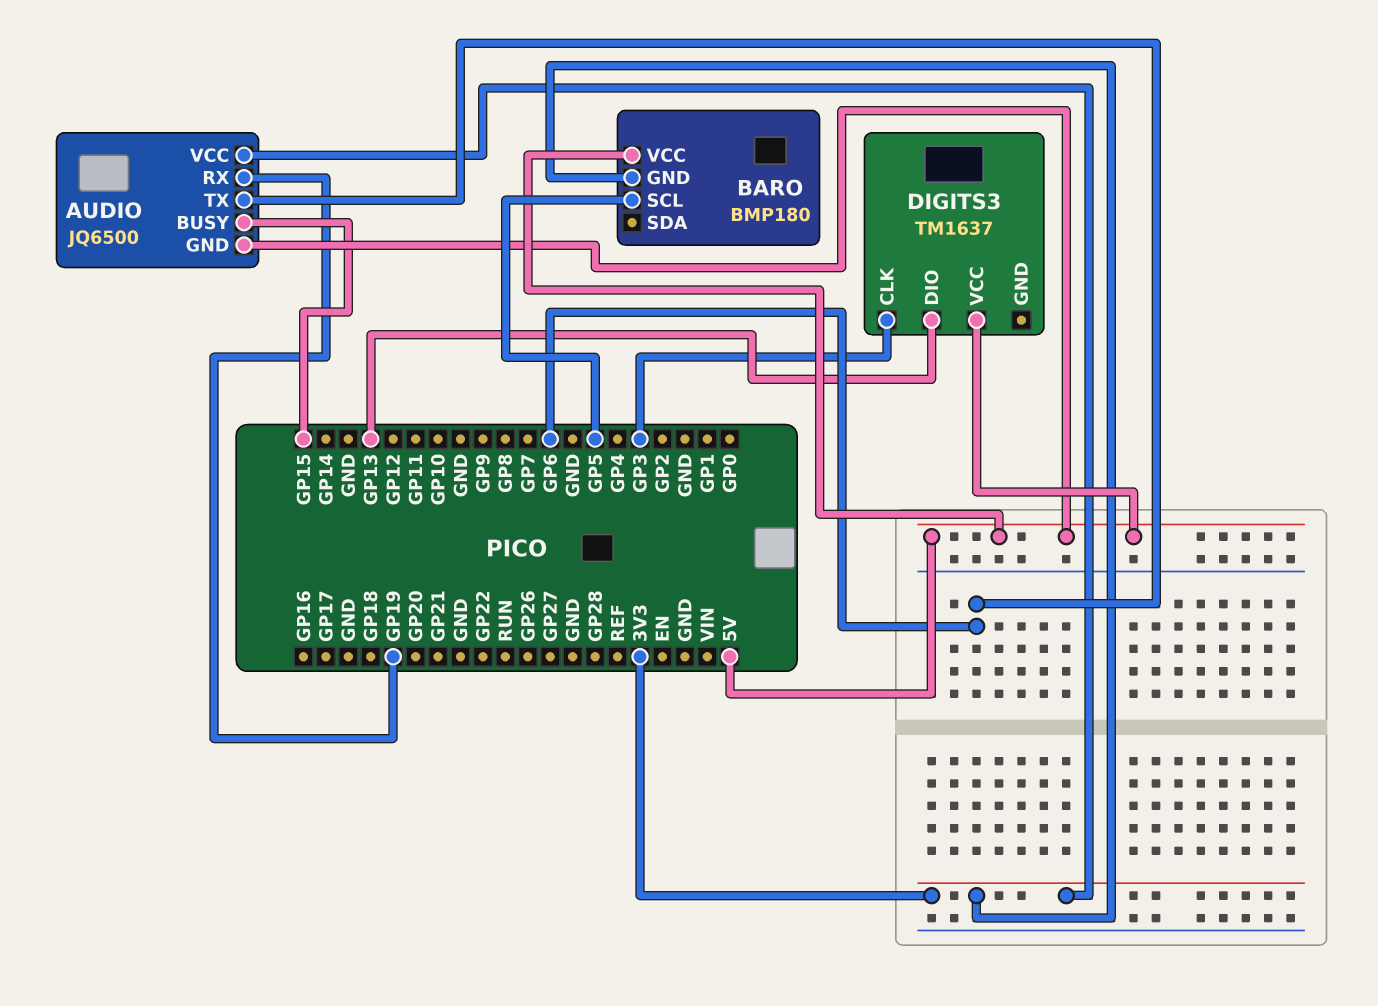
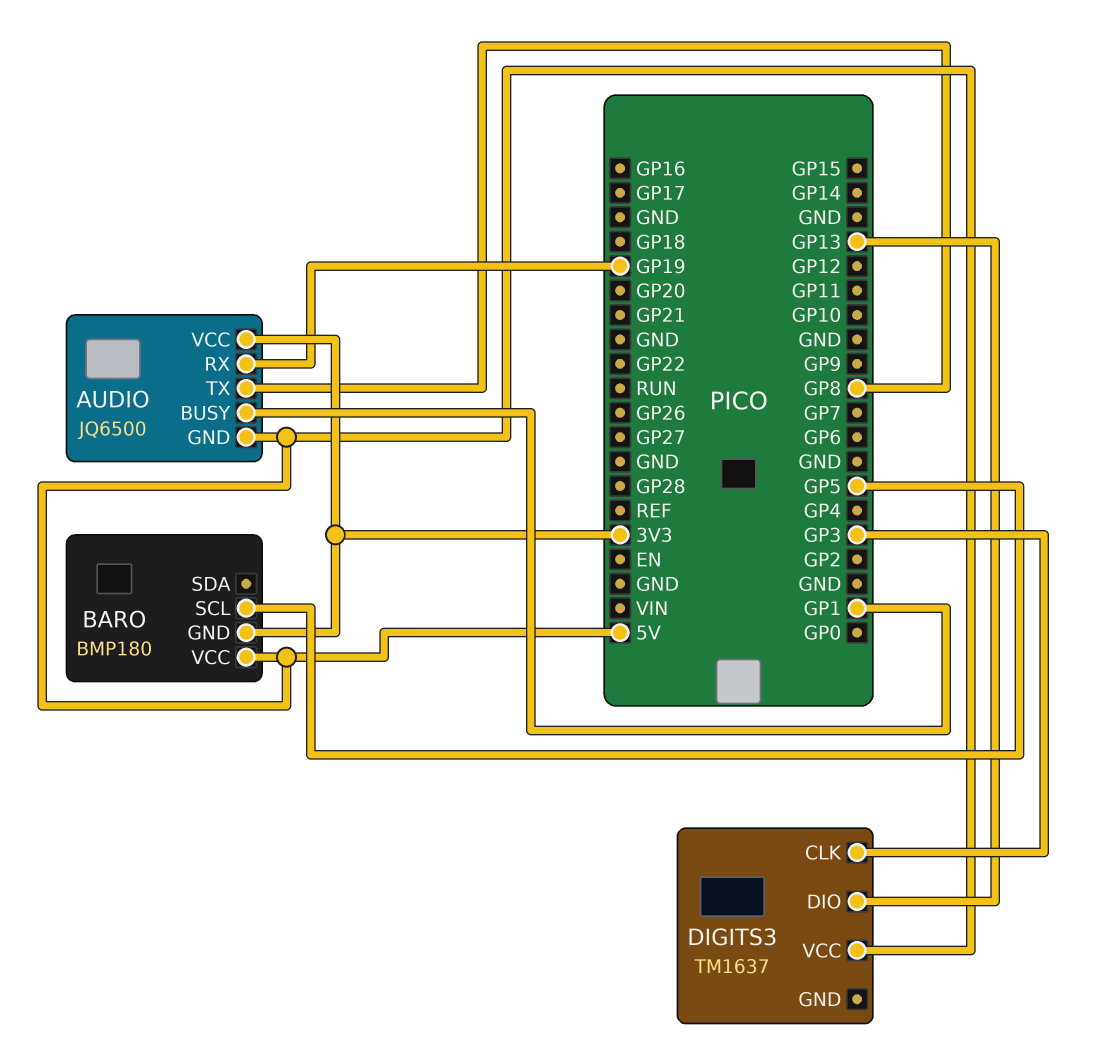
AUDIO pin BUSY: GP15 -> GP1
AUDIO pin TX: GP6 -> GP8

